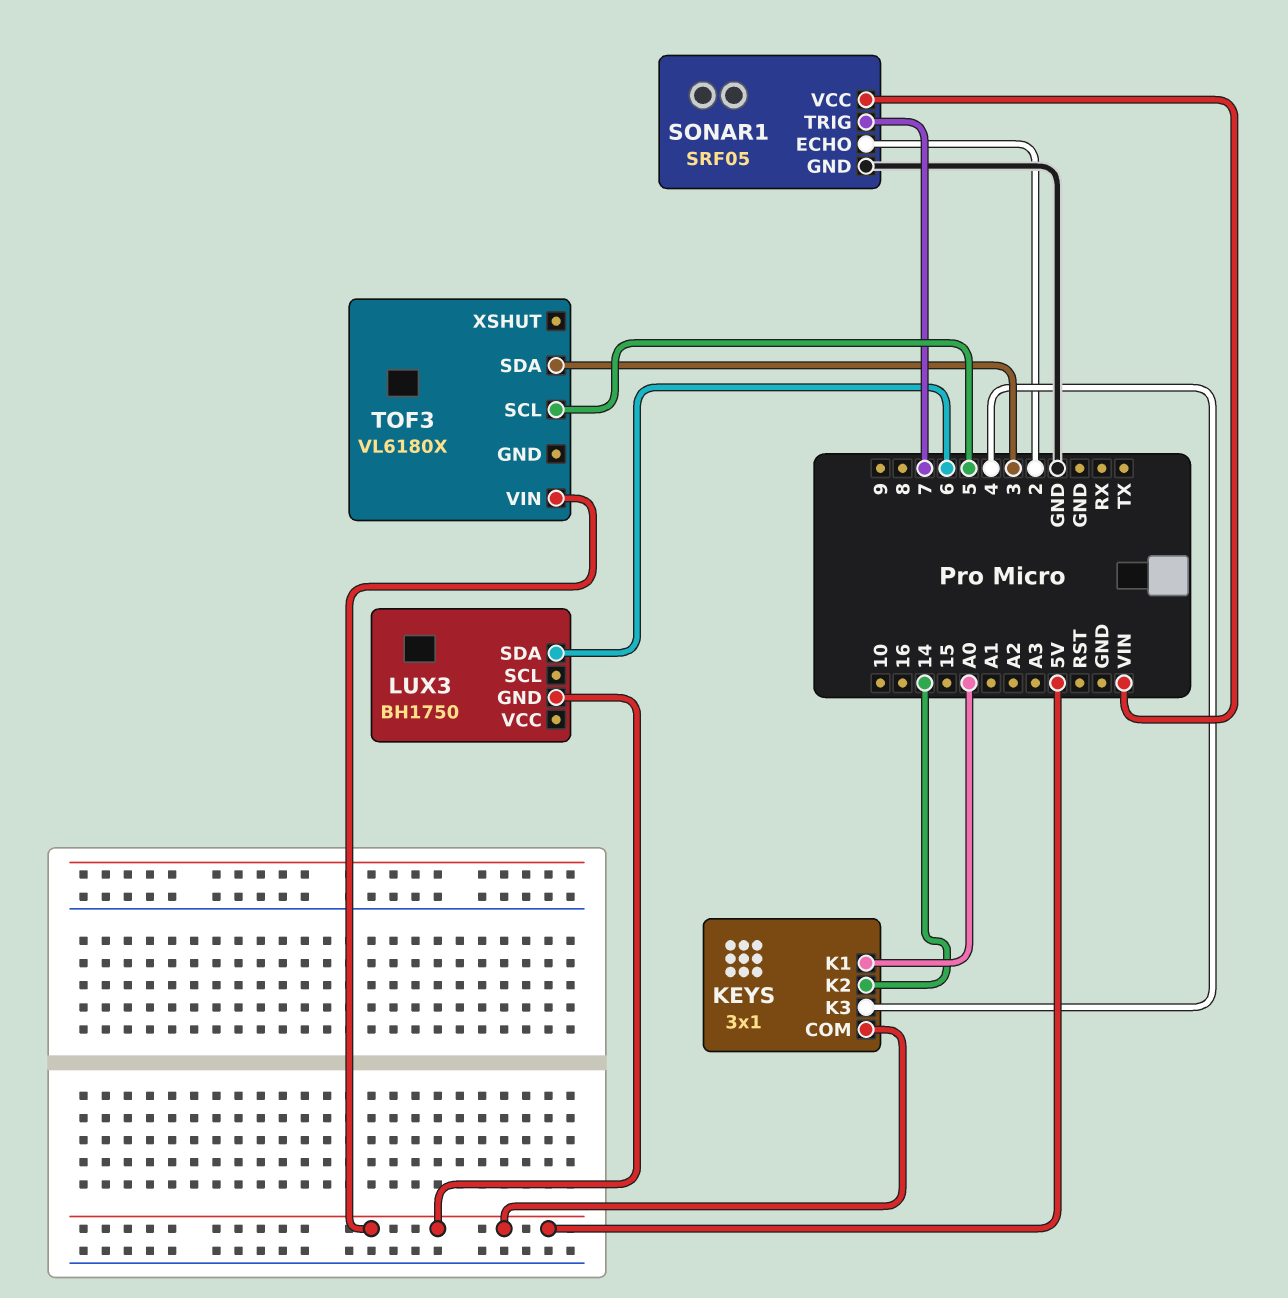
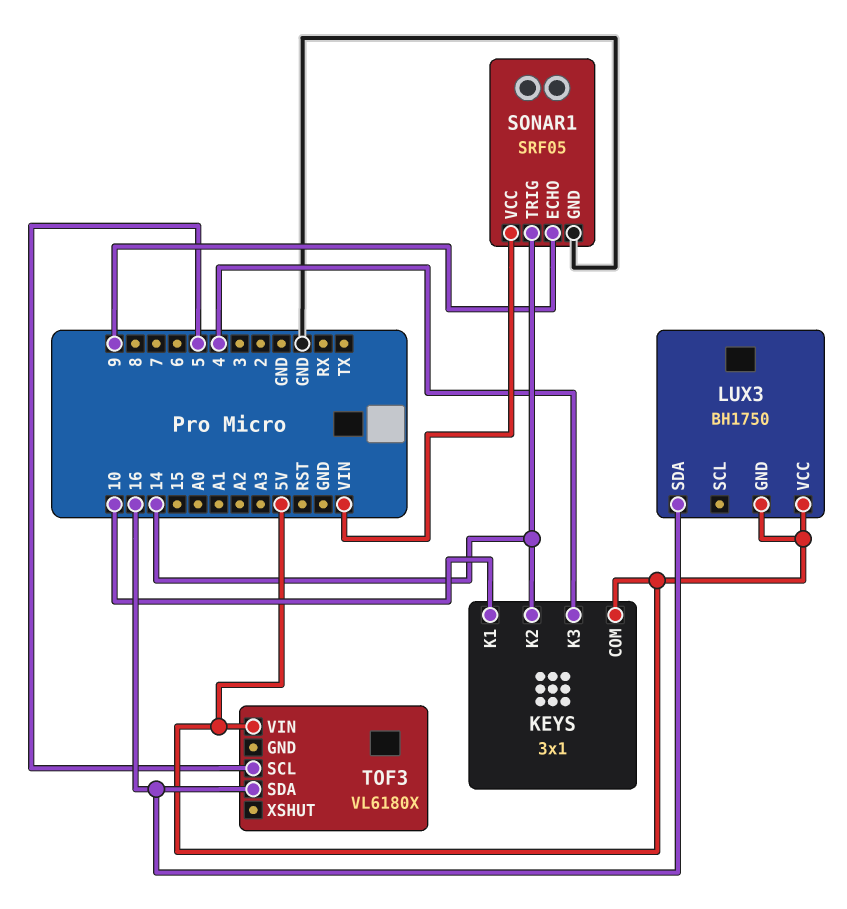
KEYS pin K1: A0 -> 10
LUX3 pin SDA: 6 -> 16
LUX3 pin VCC: none -> 5V
SONAR1 pin ECHO: 2 -> 9
SONAR1 pin TRIG: 7 -> 14
TOF3 pin SDA: 3 -> 16

